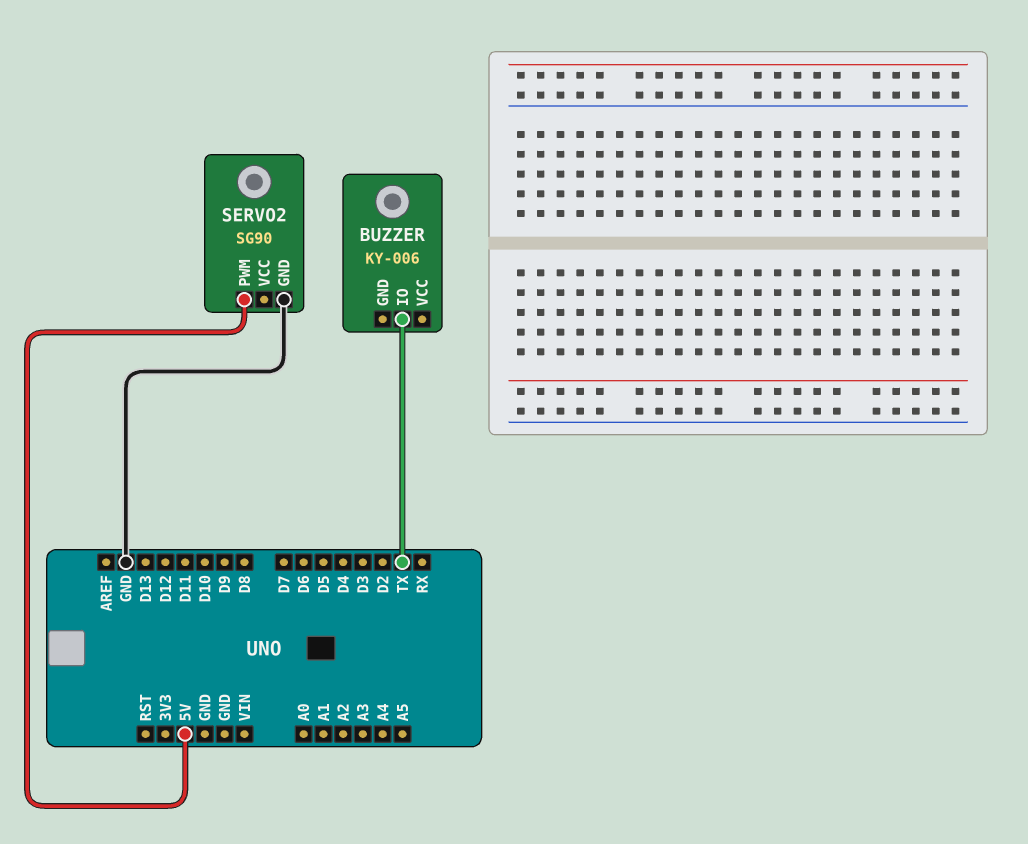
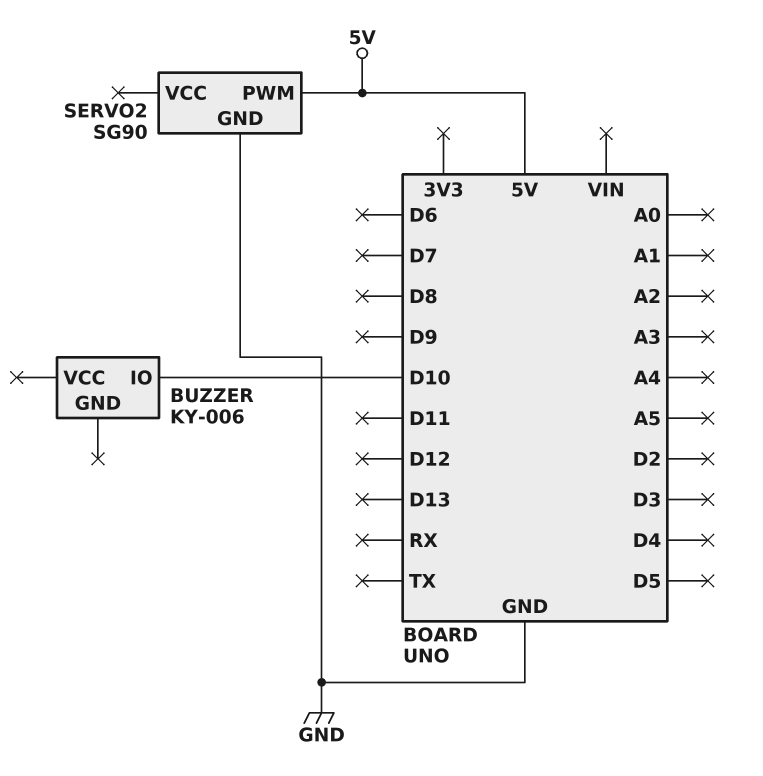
BUZZER pin IO: TX -> D10

